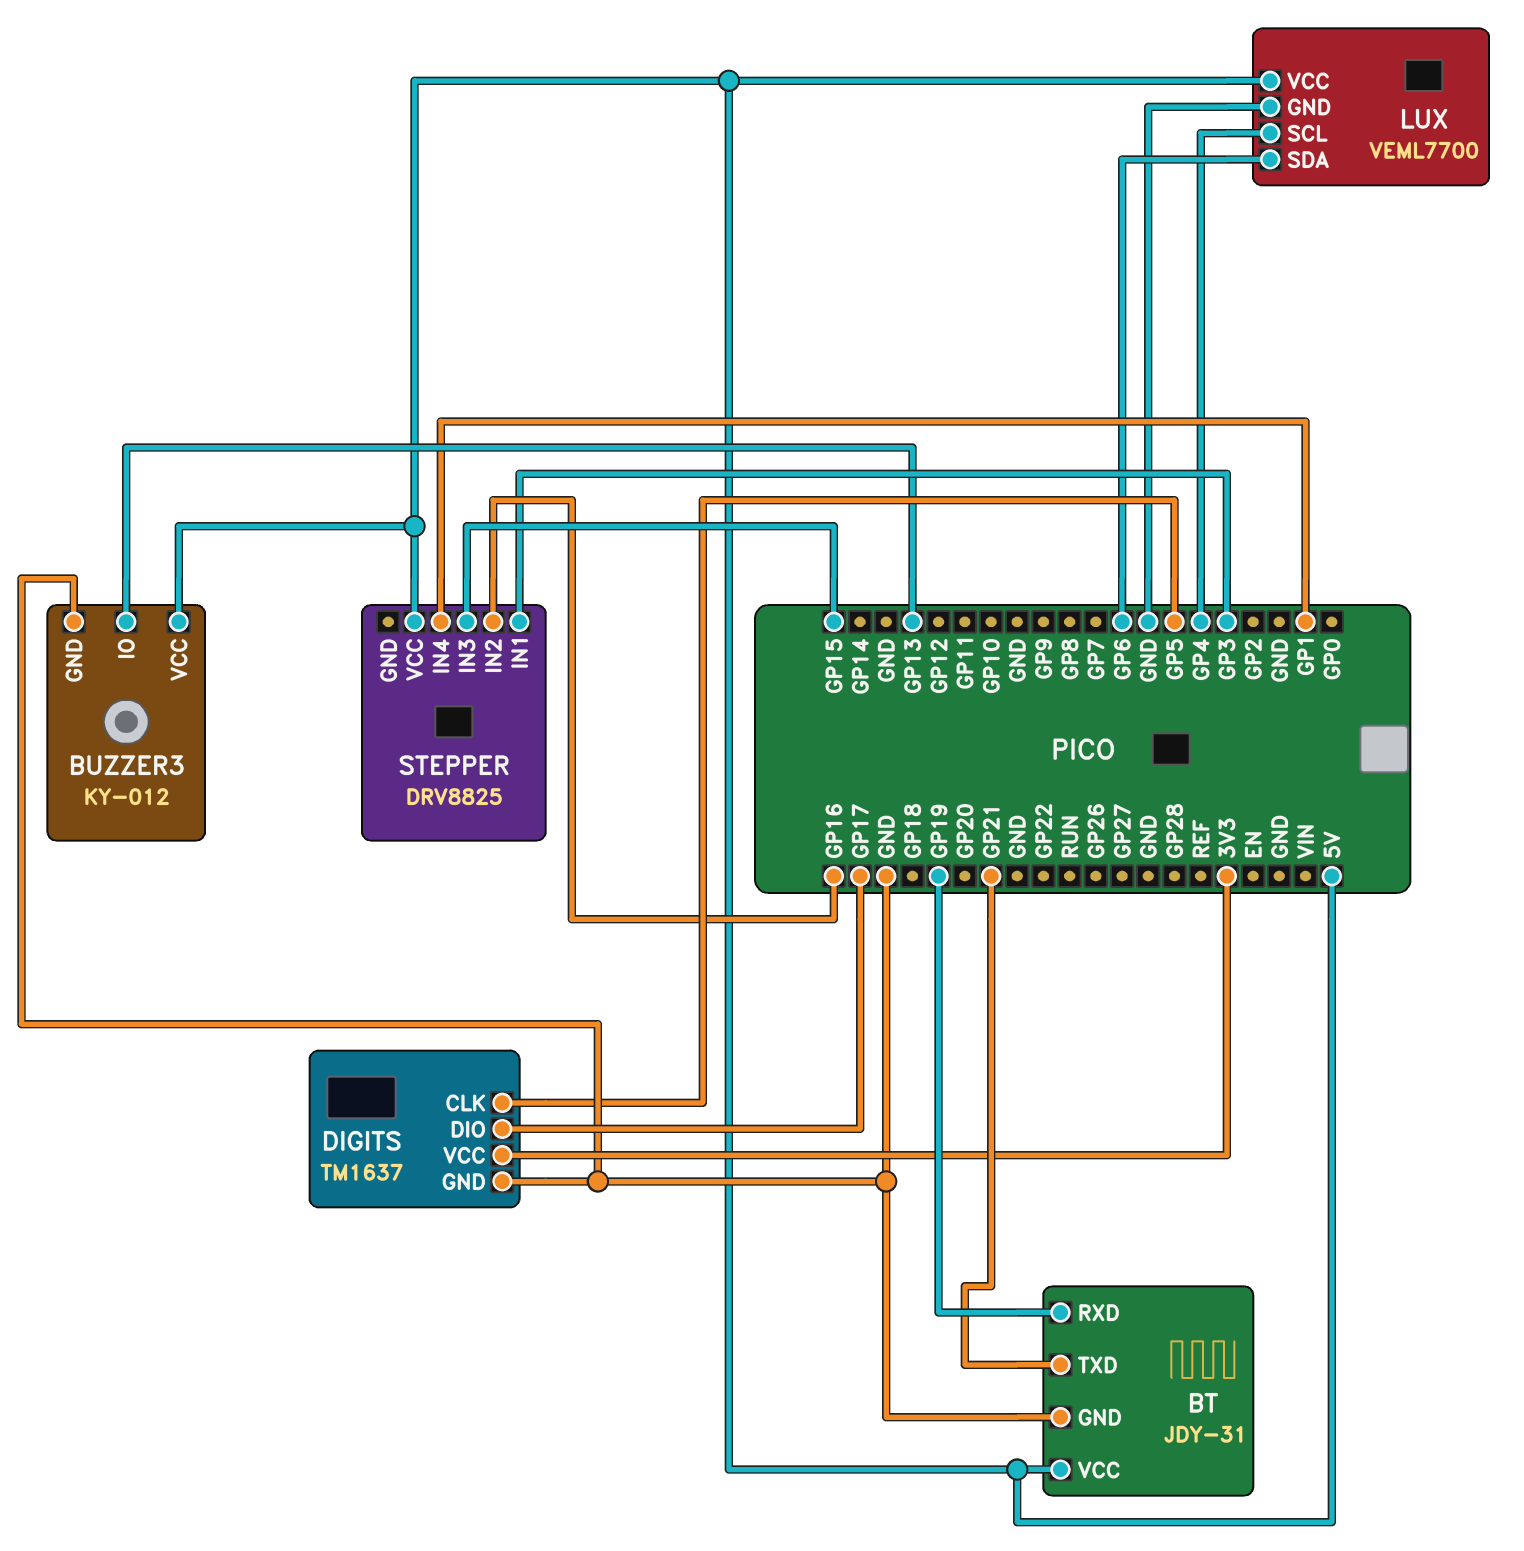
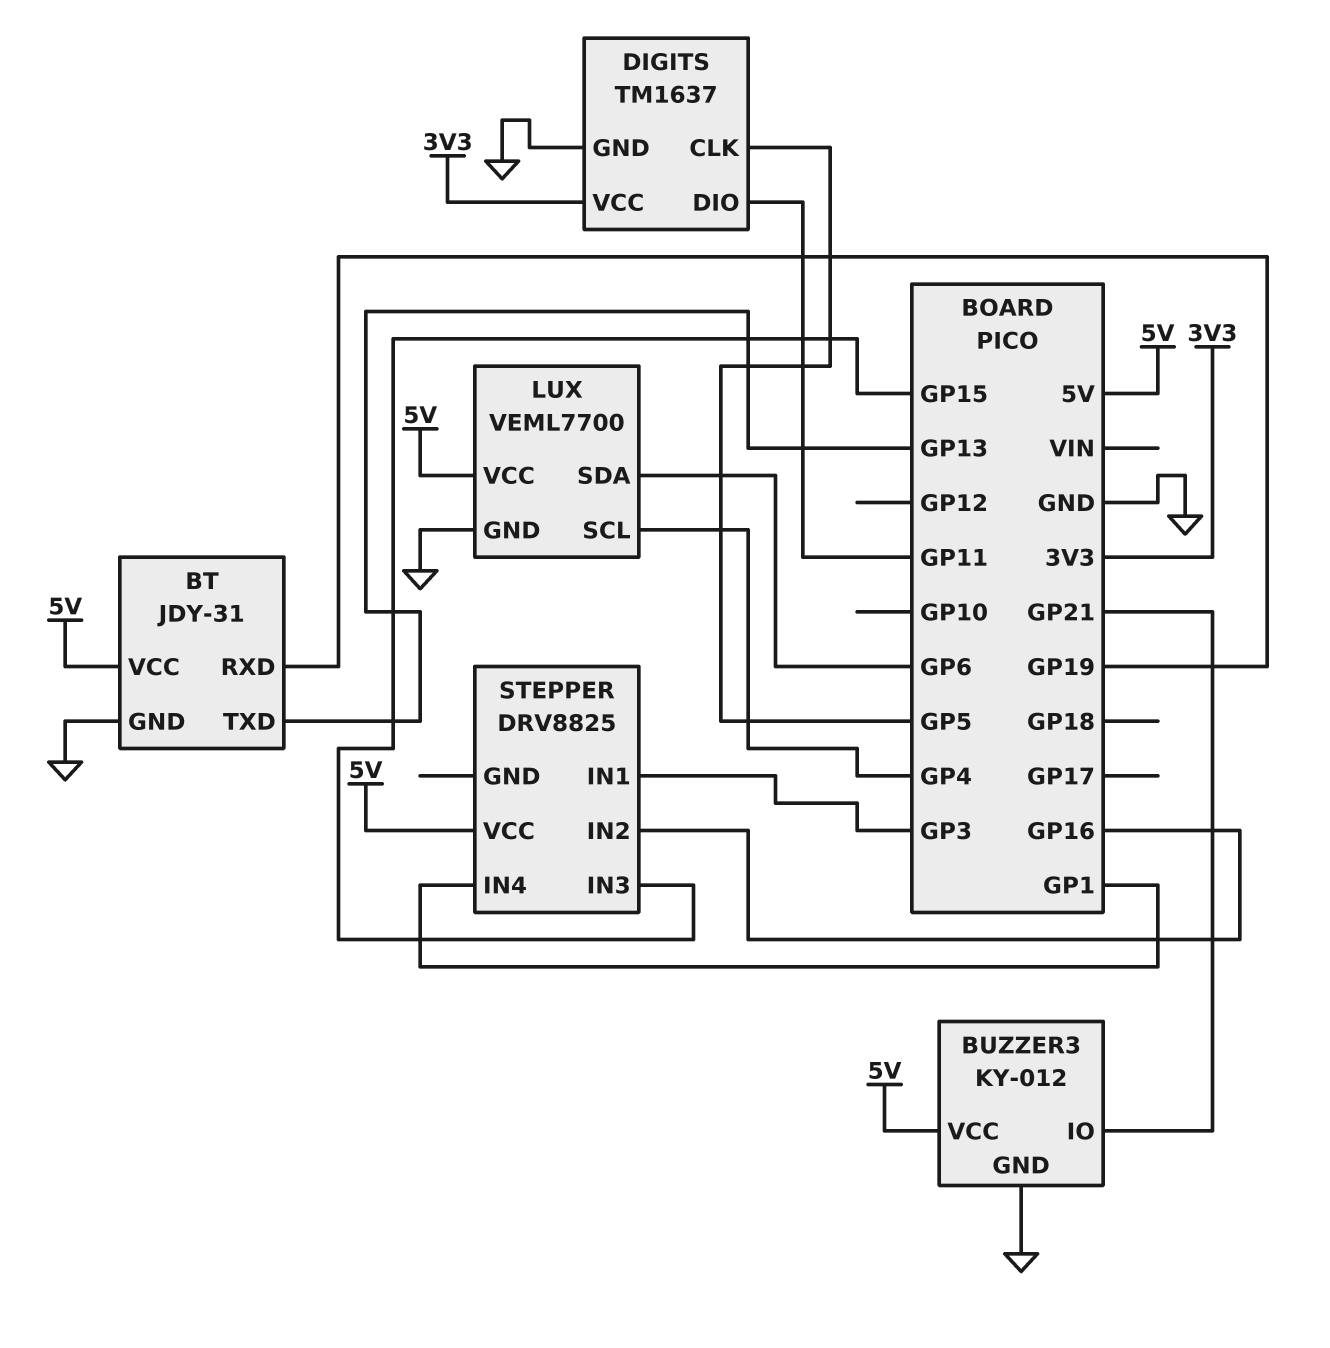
BT pin TXD: GP21 -> GP13
BUZZER3 pin IO: GP13 -> GP21
DIGITS pin DIO: GP17 -> GP11

